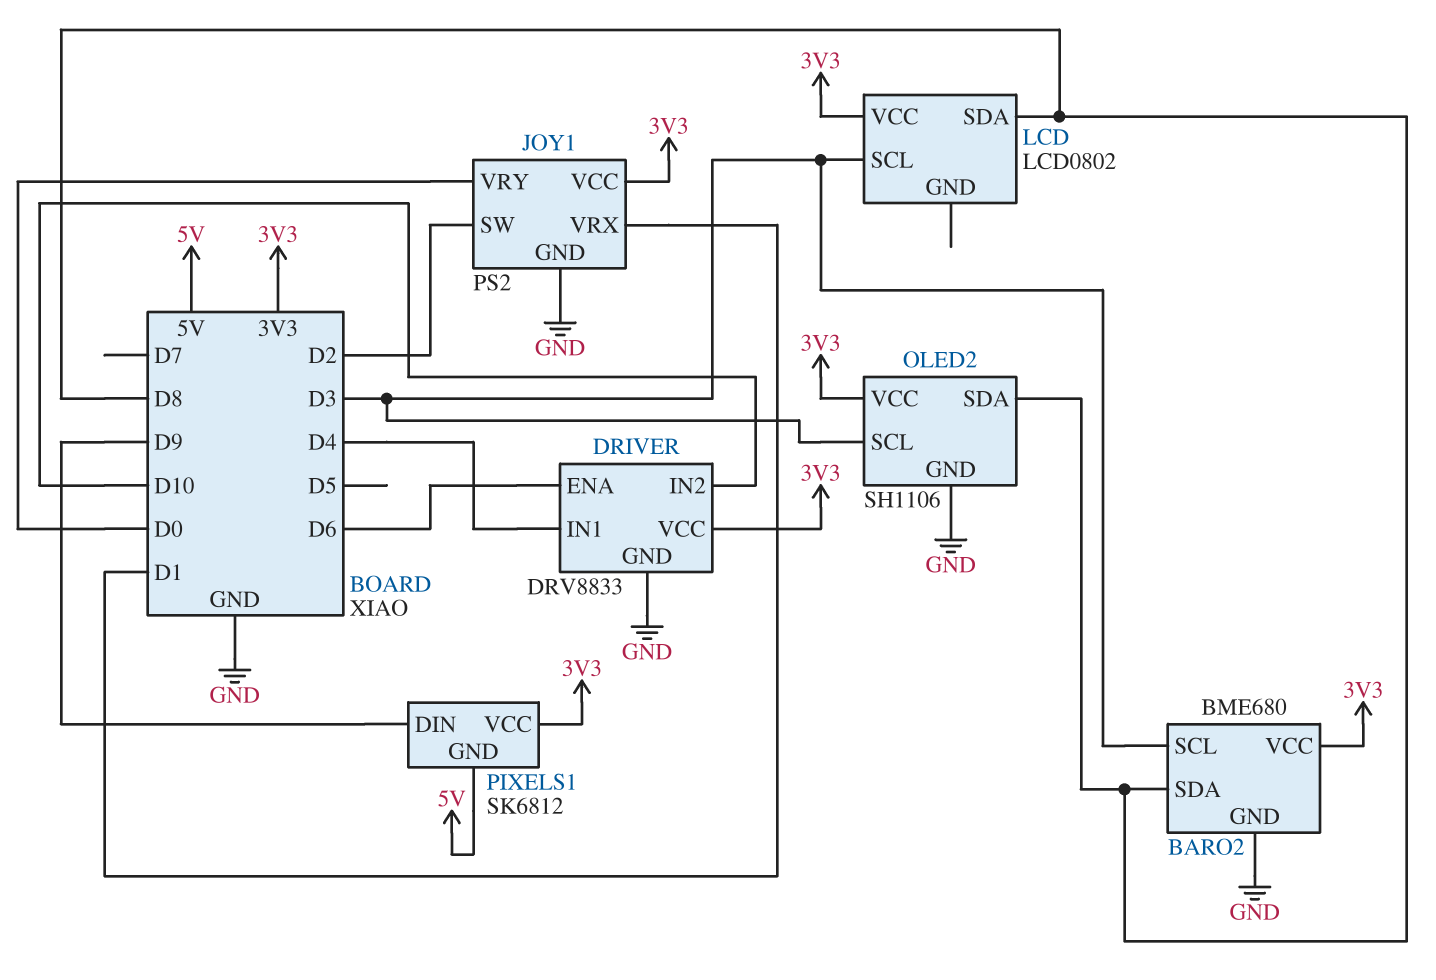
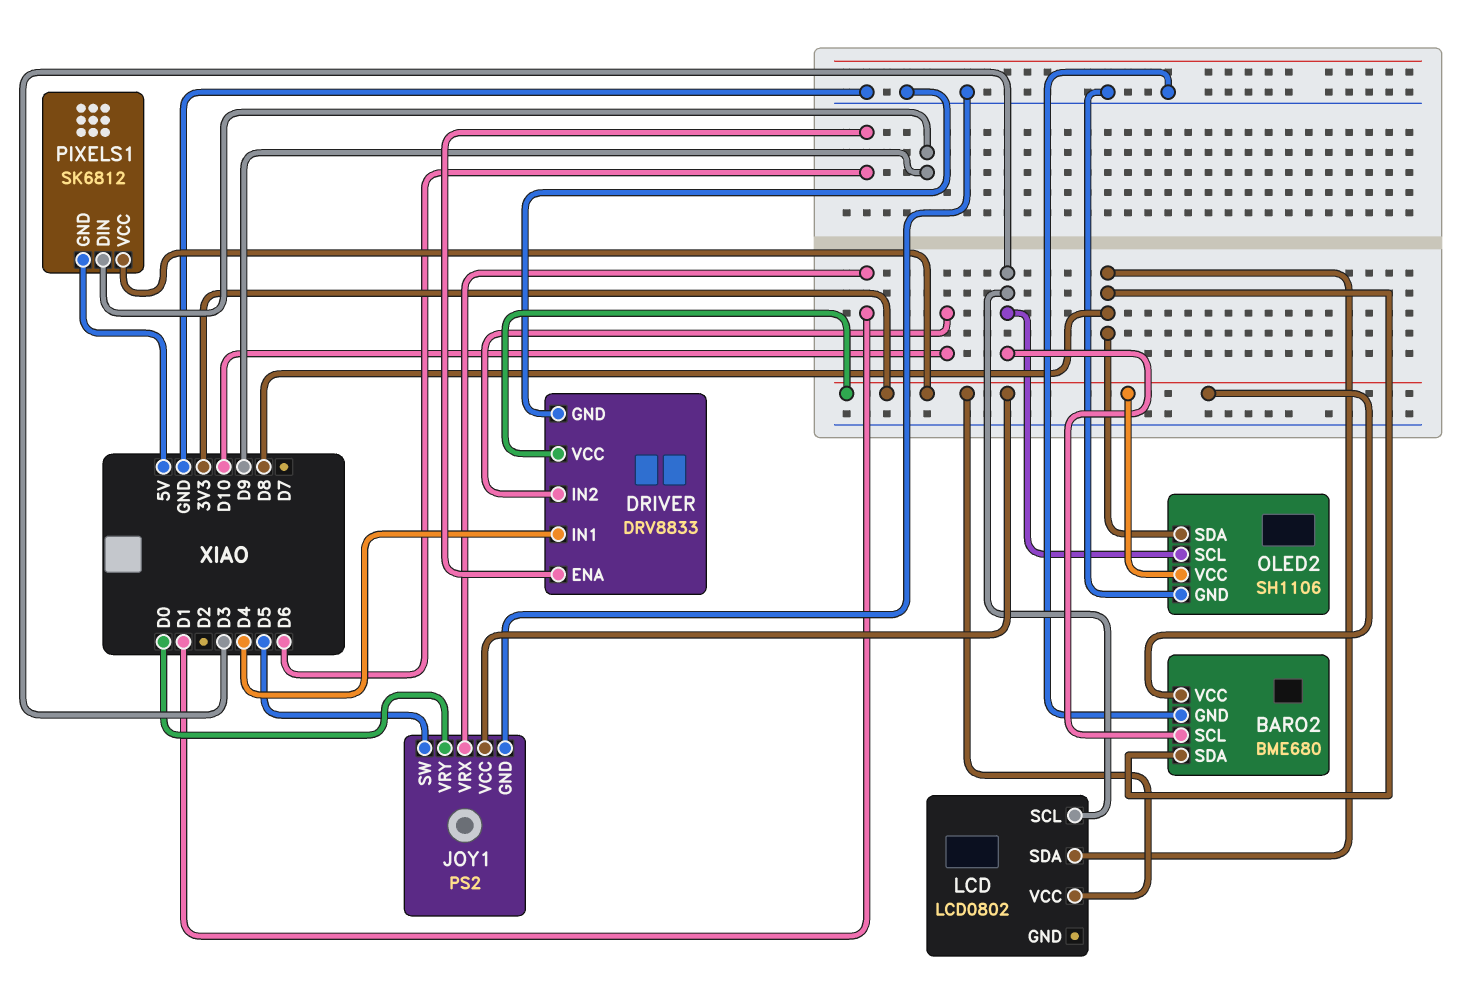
JOY1 pin SW: D2 -> D5

